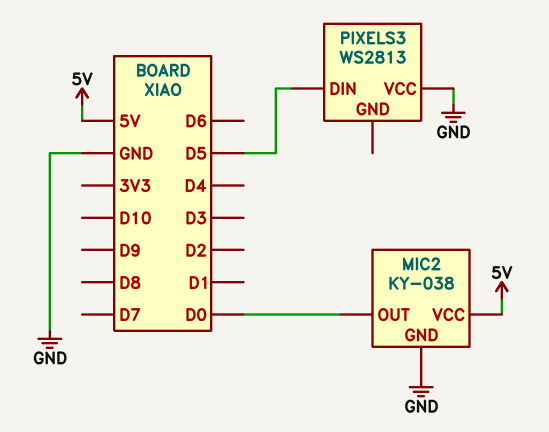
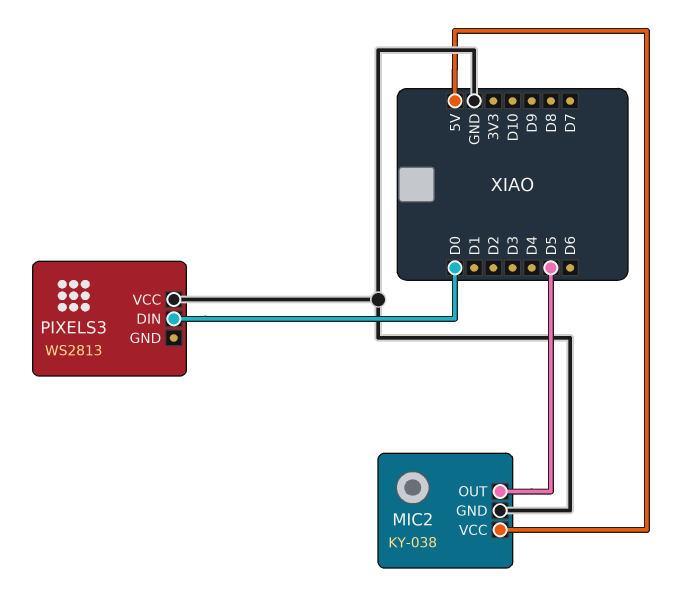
MIC2 pin OUT: D0 -> D5
PIXELS3 pin DIN: D5 -> D0

